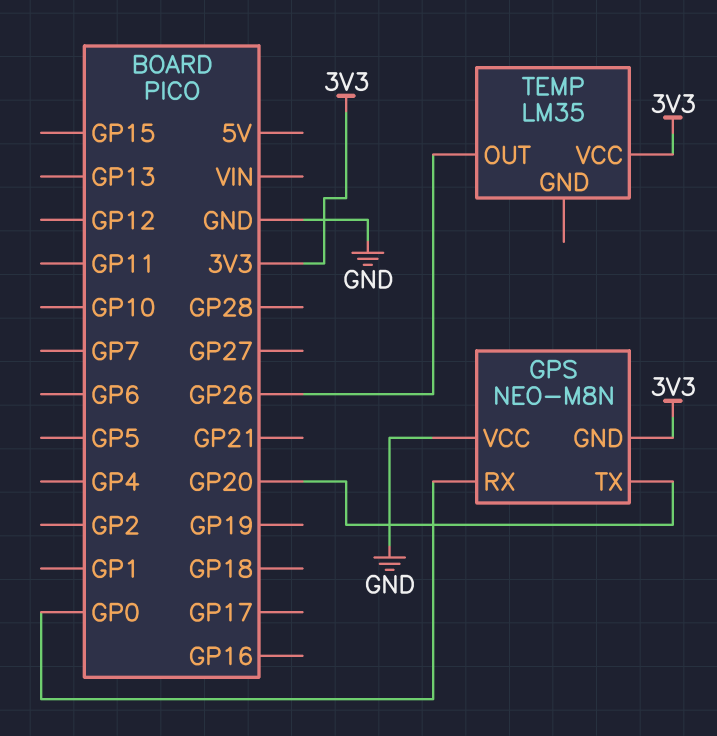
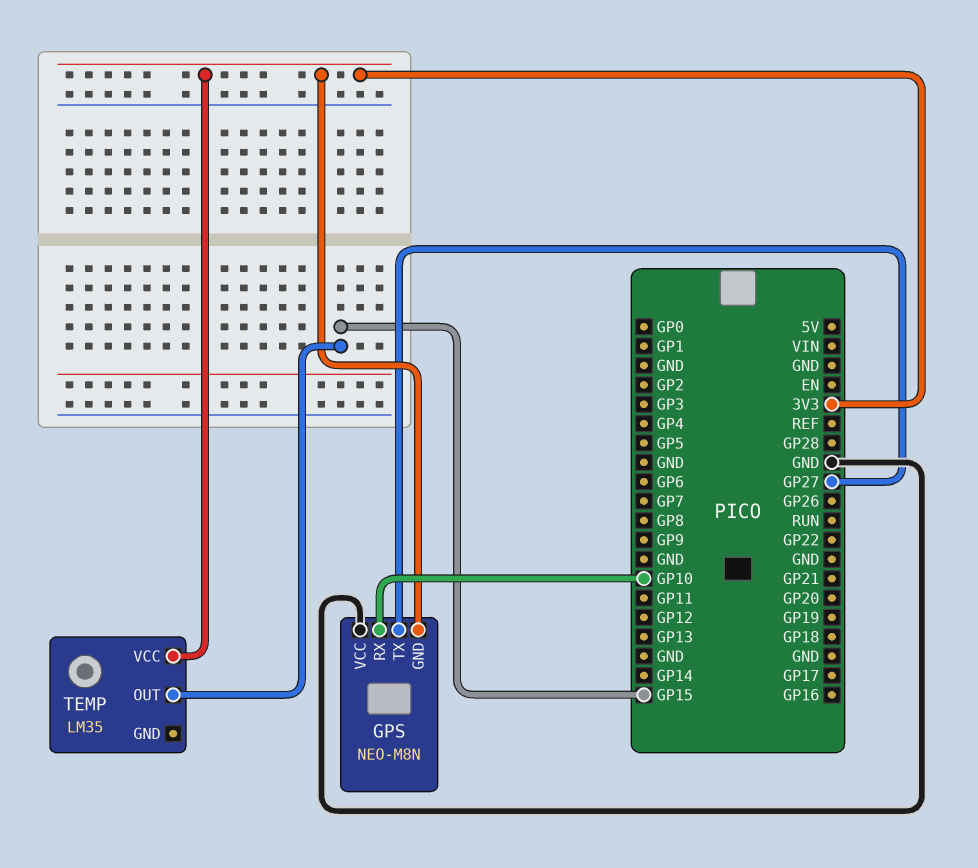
GPS pin RX: GP0 -> GP10
GPS pin TX: GP20 -> GP27
TEMP pin OUT: GP26 -> GP15

